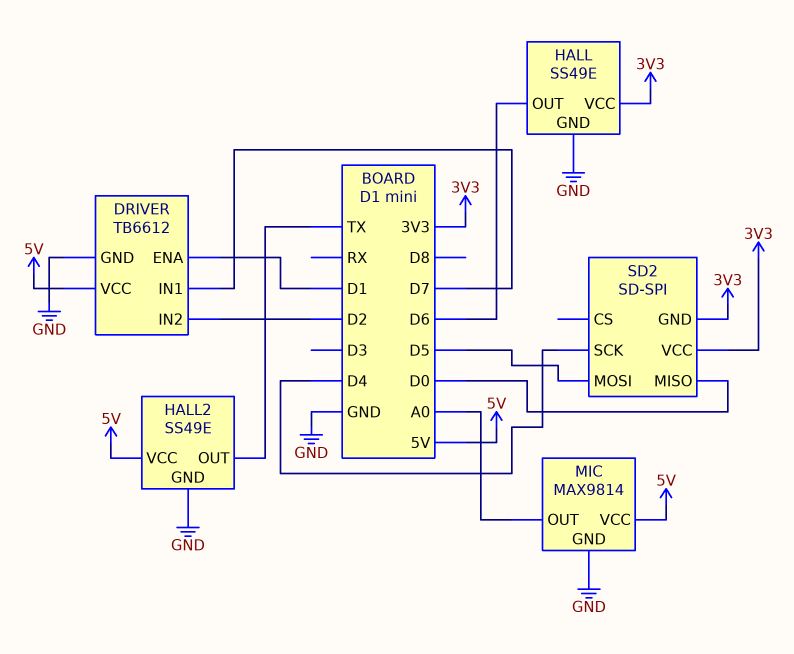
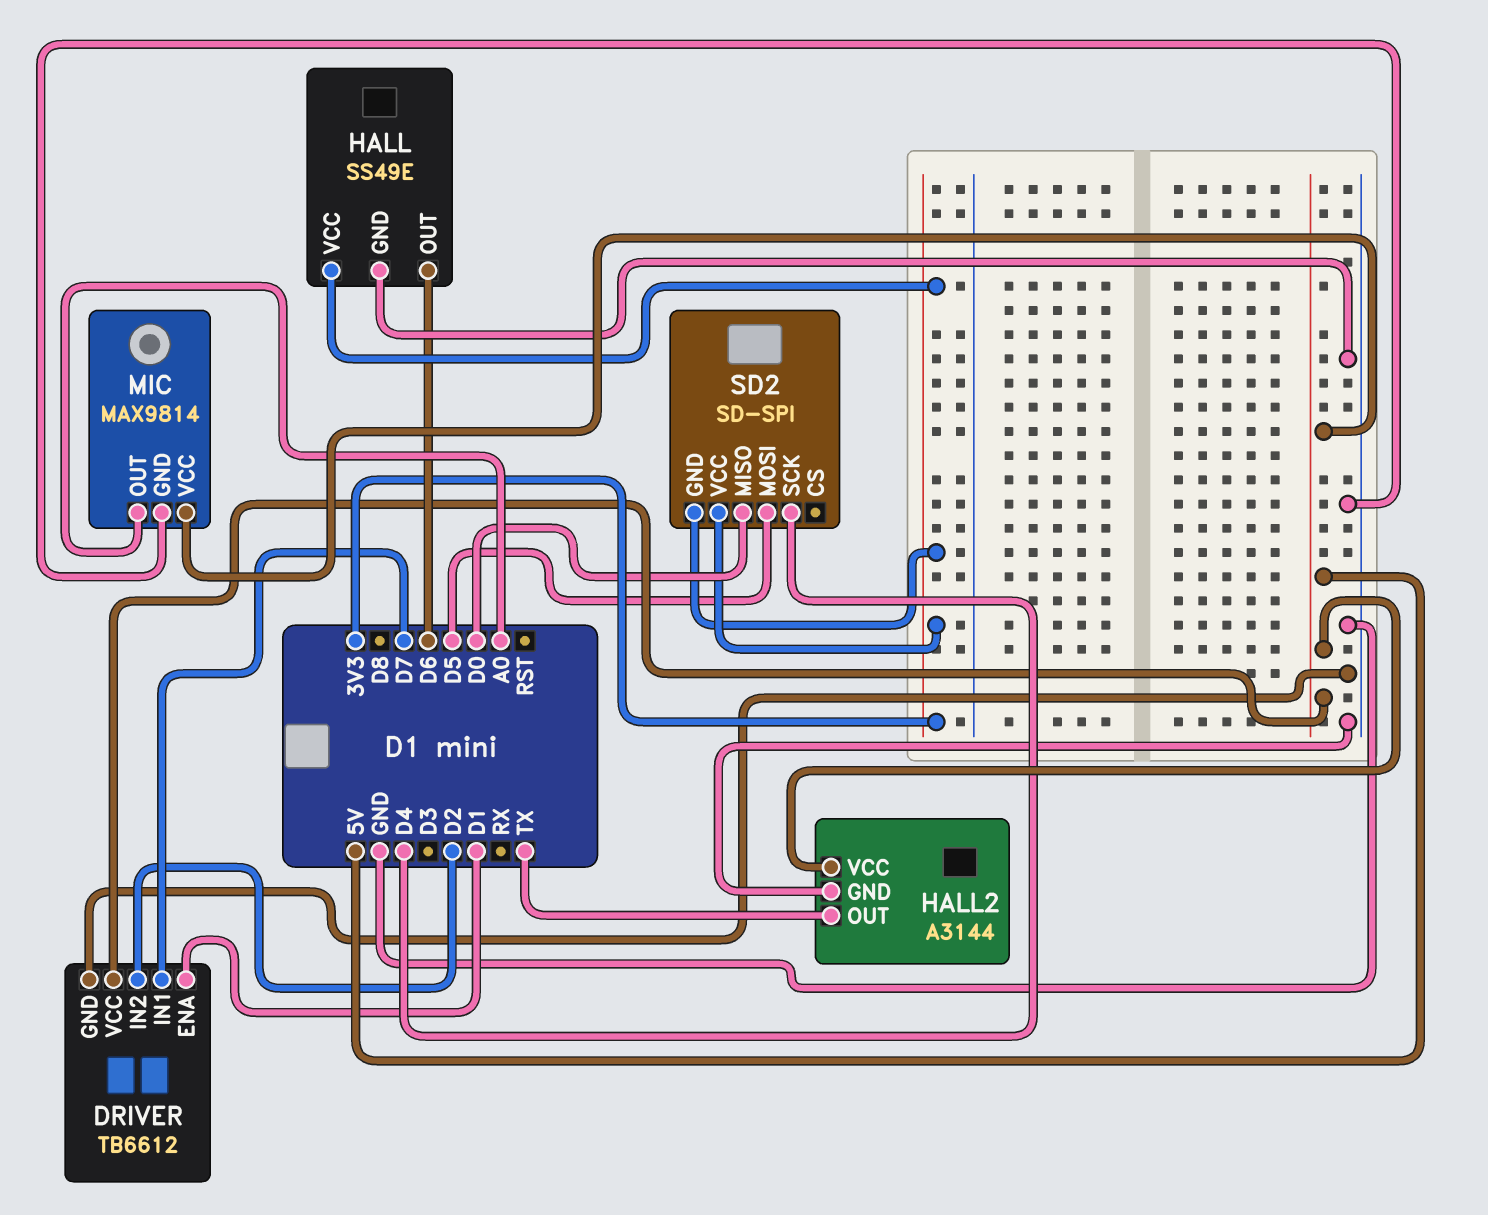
HALL2: SS49E -> A3144

